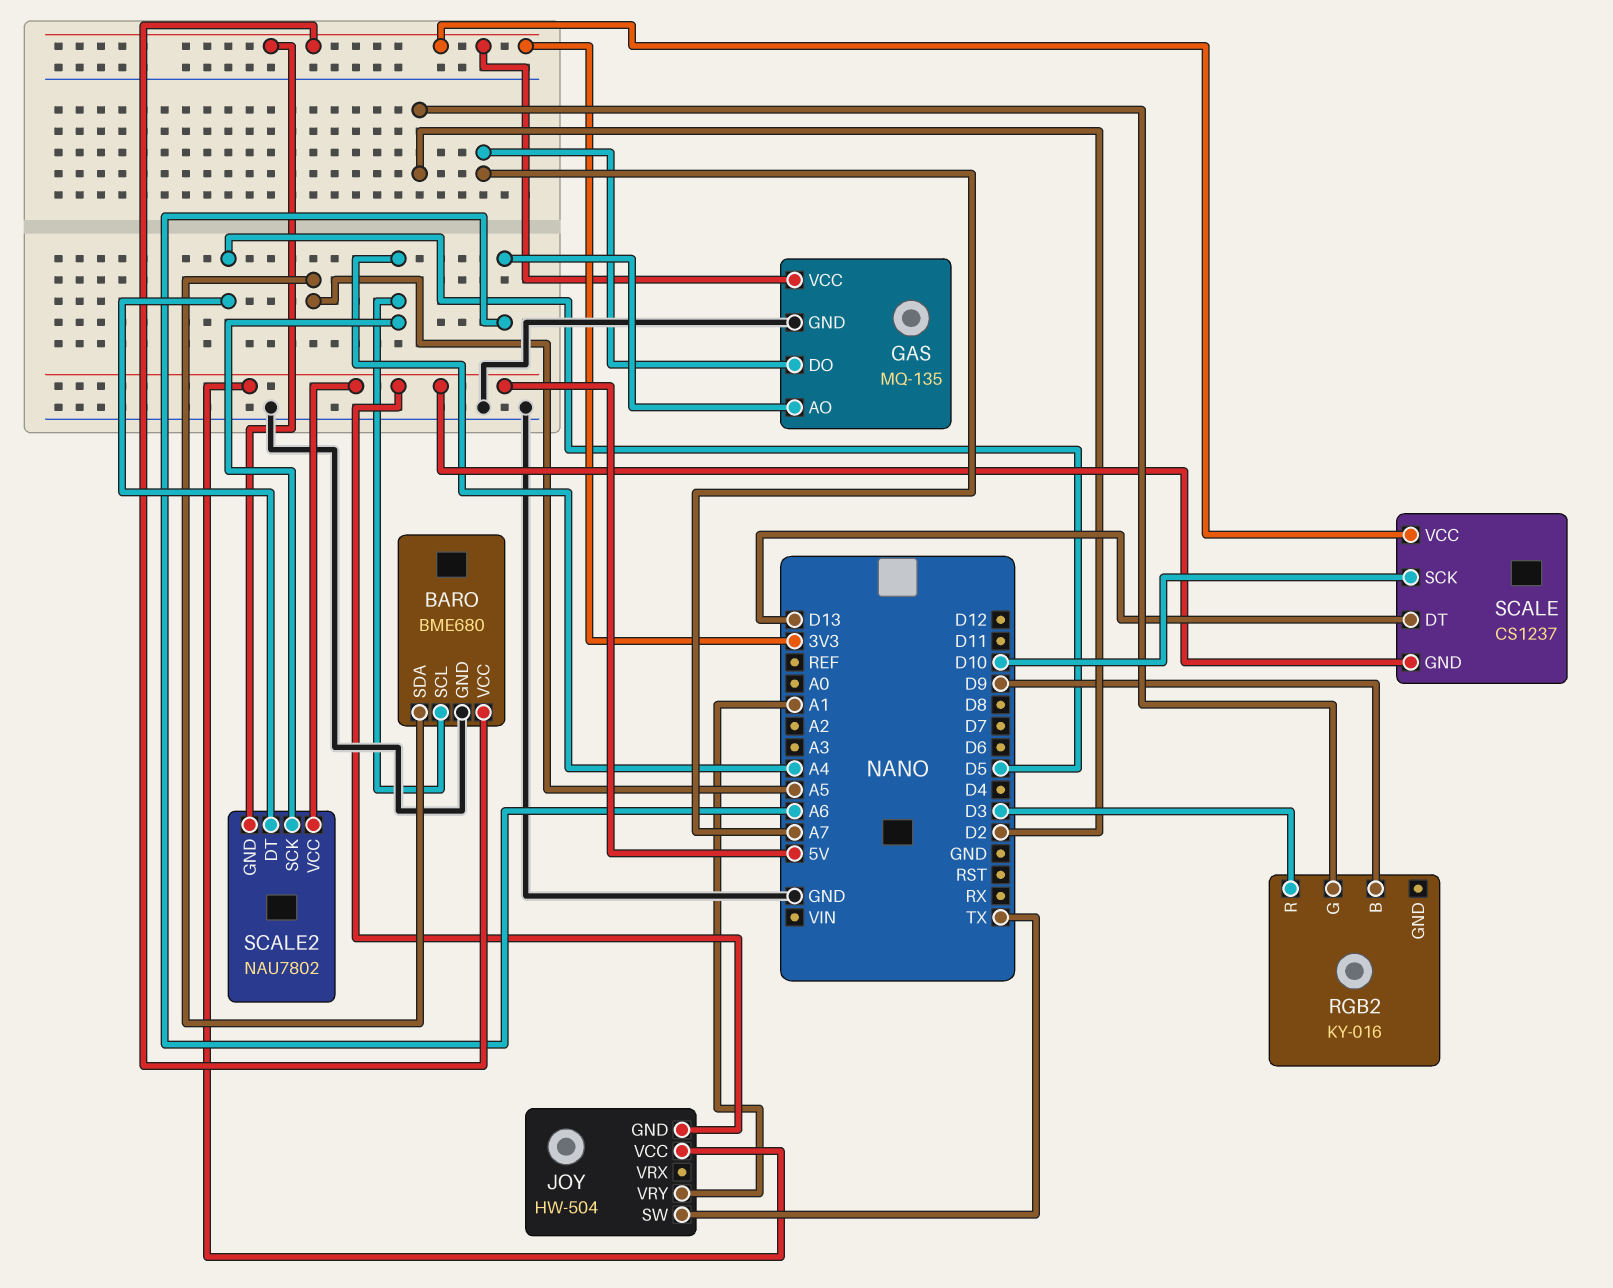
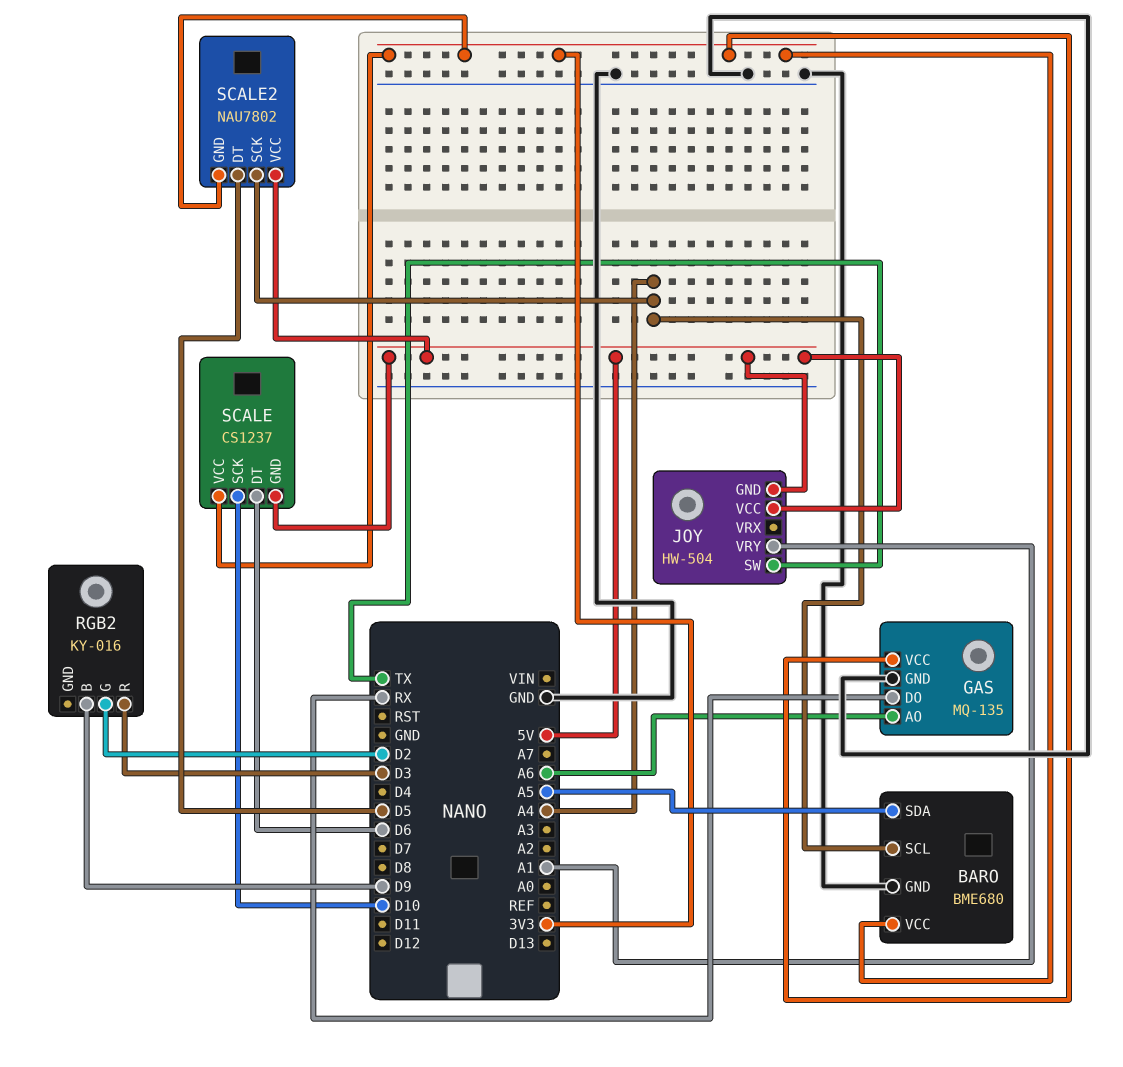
GAS pin DO: A7 -> RX
SCALE pin DT: D13 -> D6

